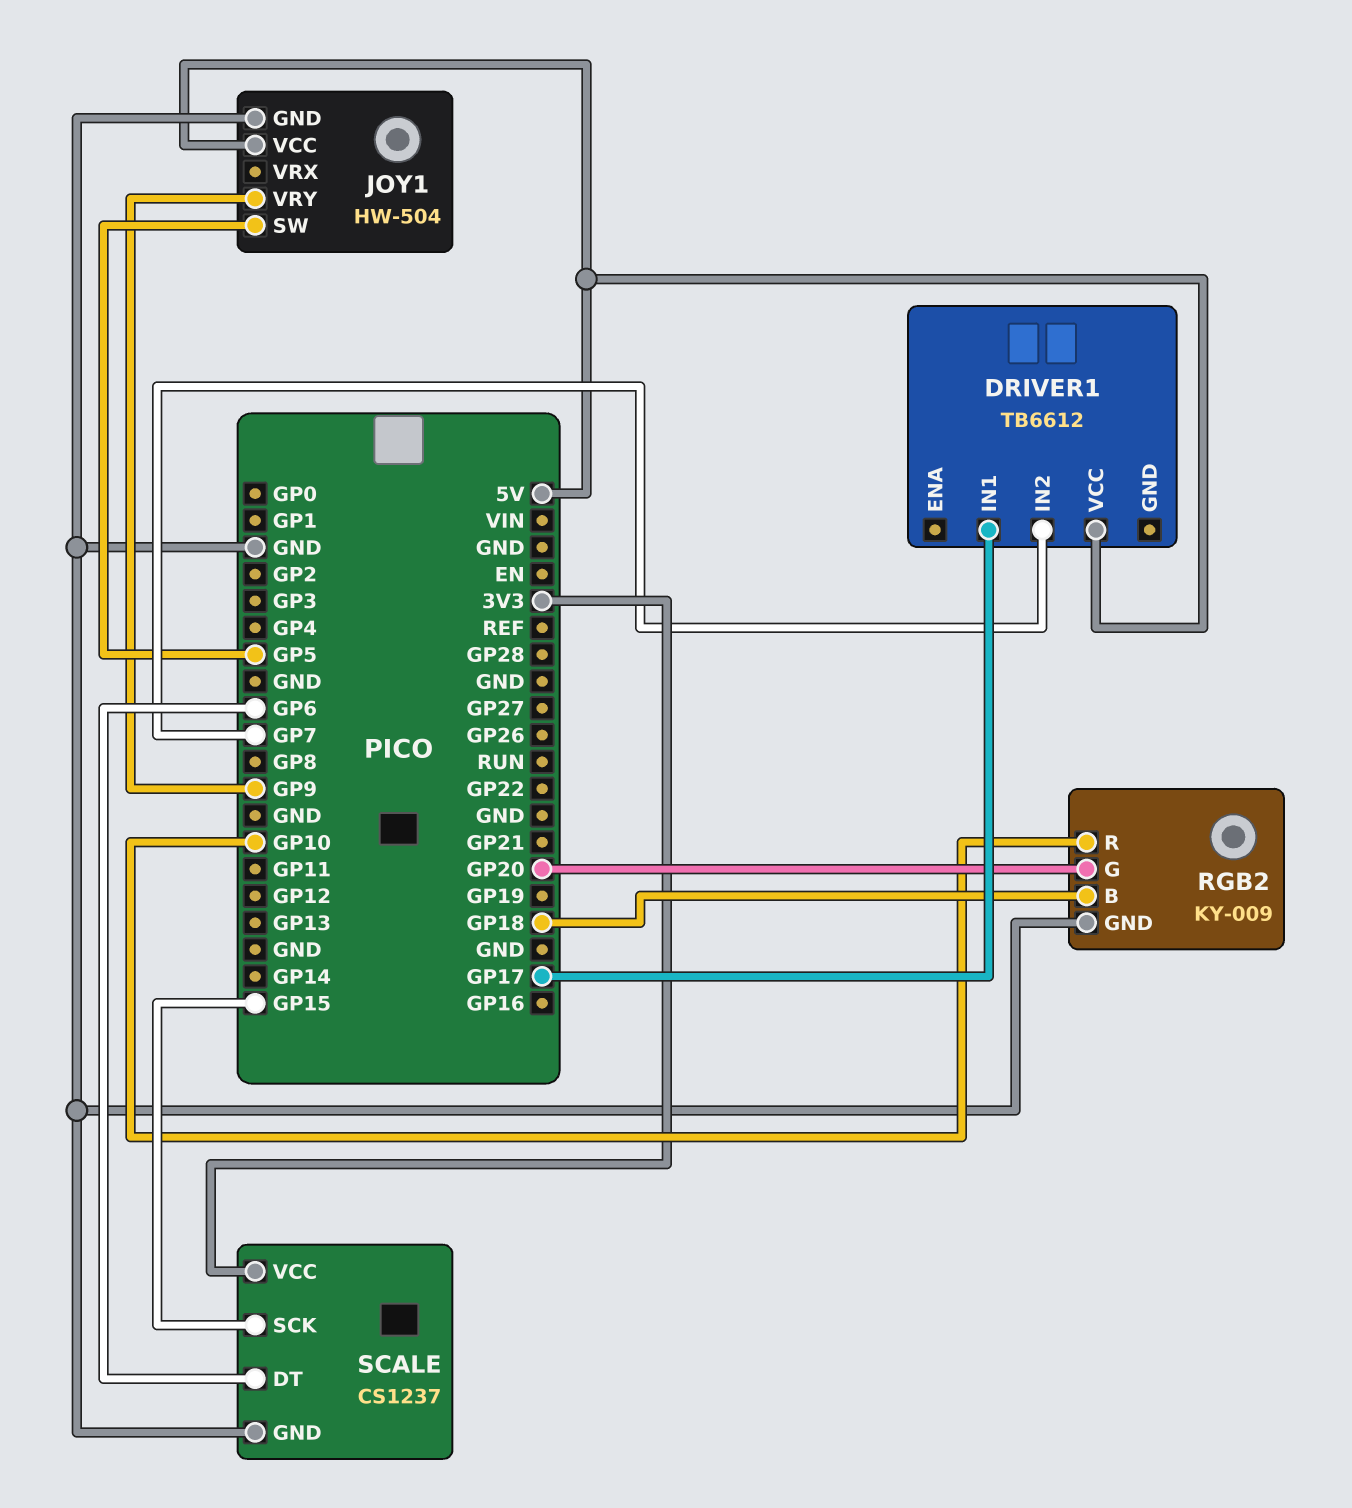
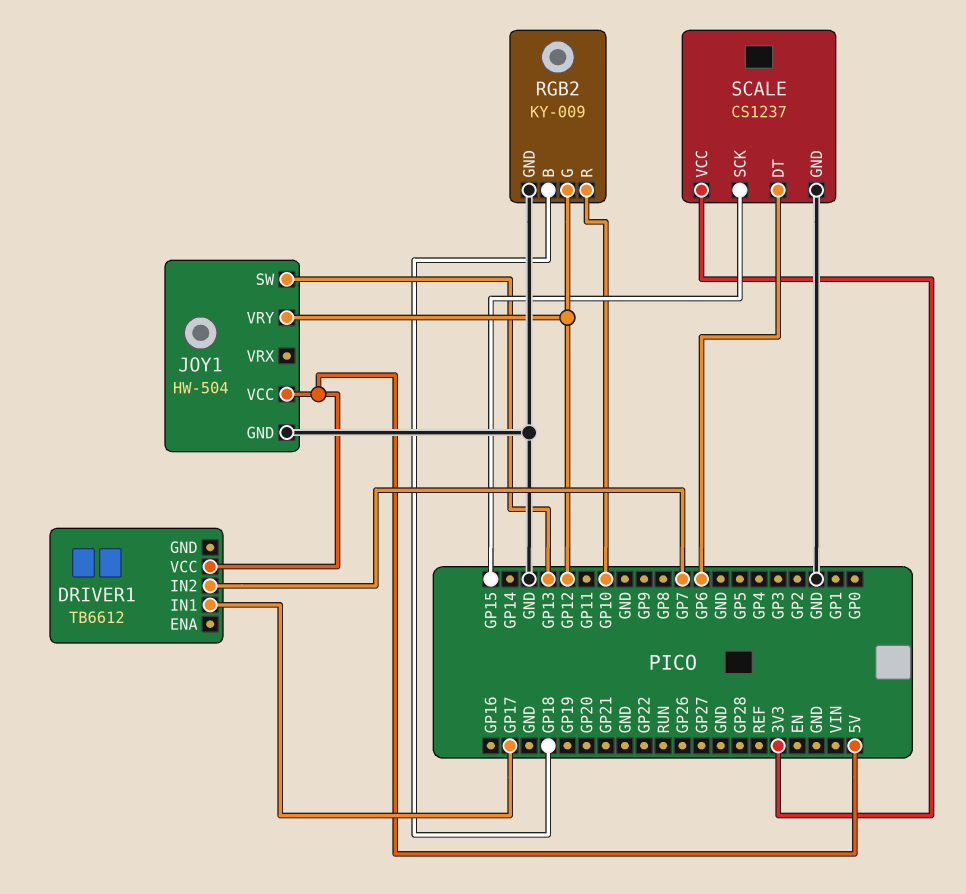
JOY1 pin SW: GP5 -> GP13
JOY1 pin VRY: GP9 -> GP12
RGB2 pin G: GP20 -> GP12

